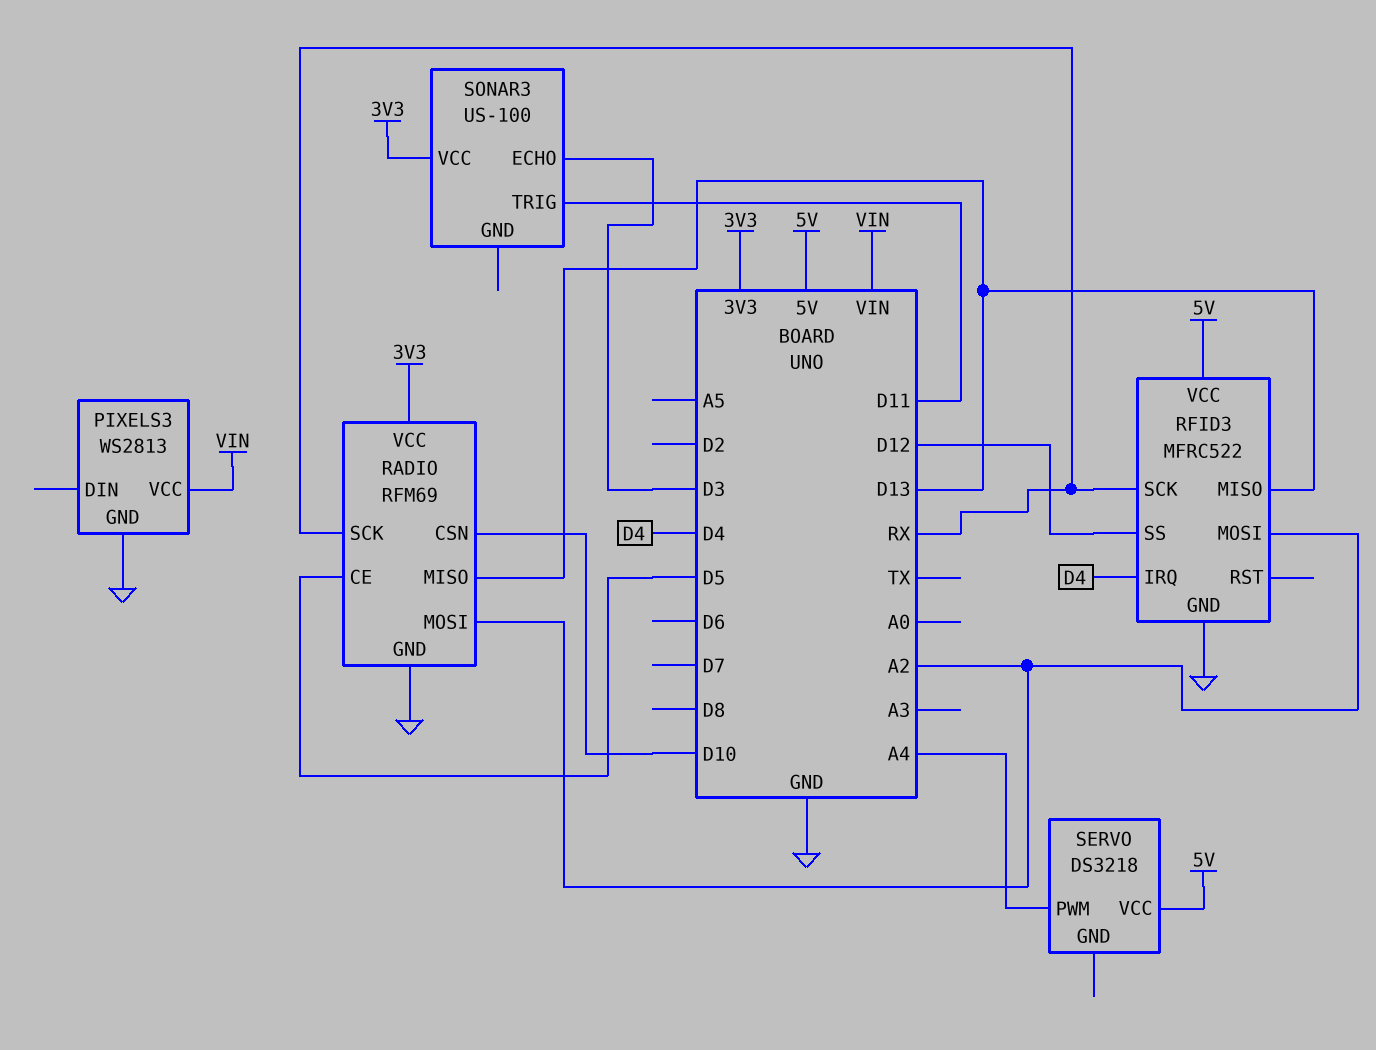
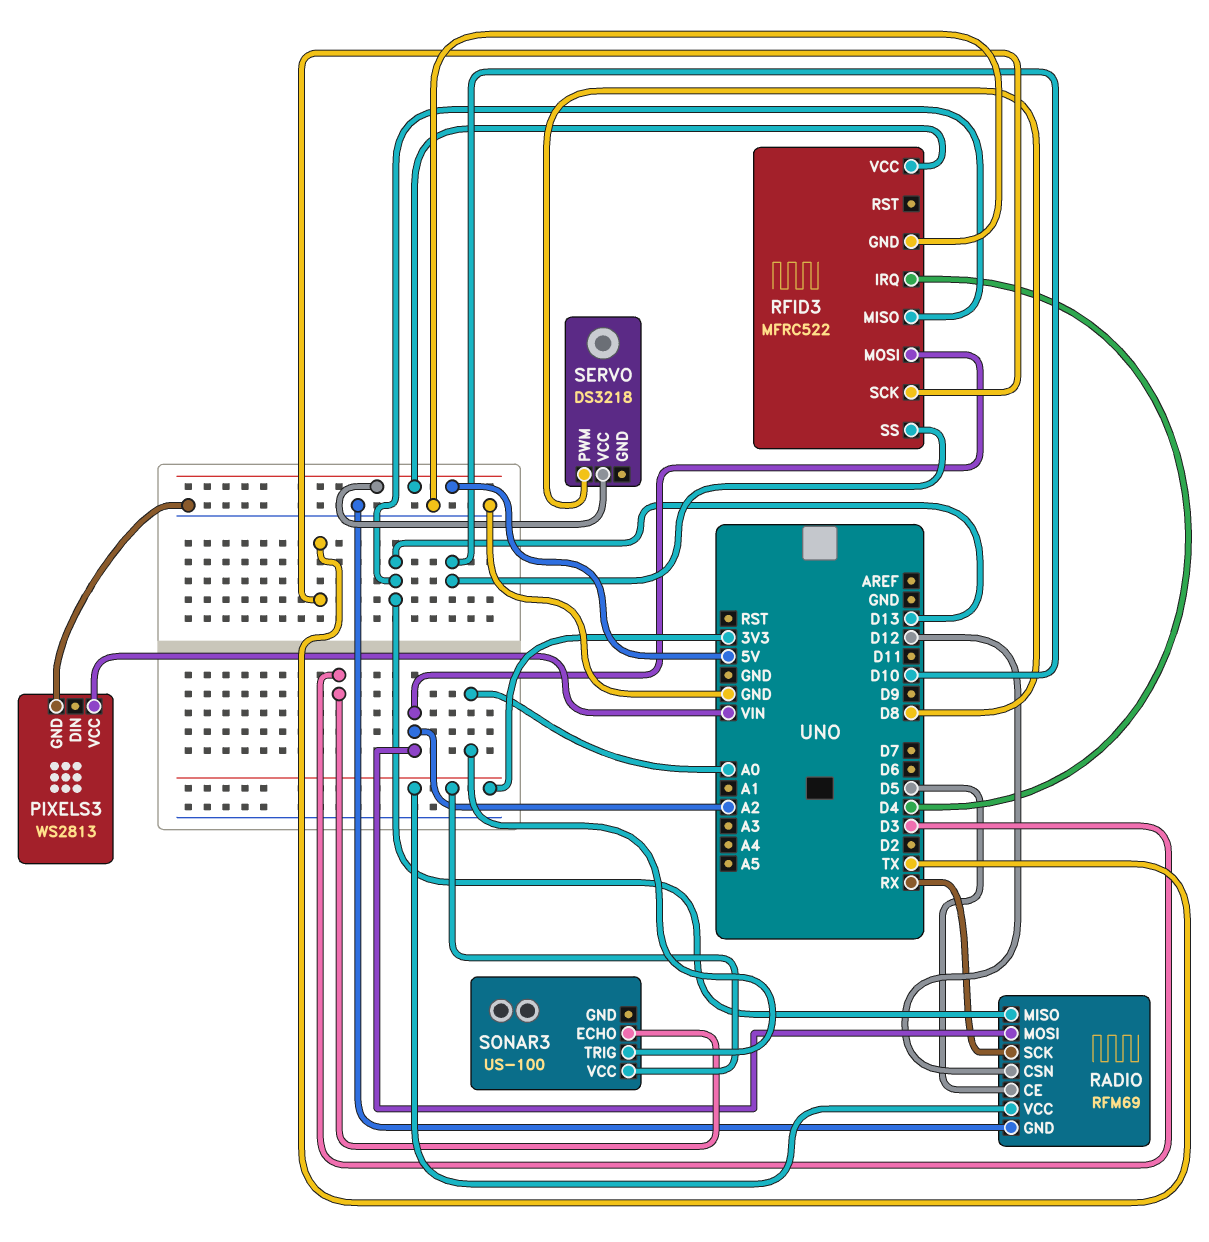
RADIO pin CSN: D10 -> D12
RFID3 pin SCK: RX -> TX
RFID3 pin SS: D12 -> D10
SERVO pin PWM: A4 -> D8
SONAR3 pin TRIG: D11 -> A0

